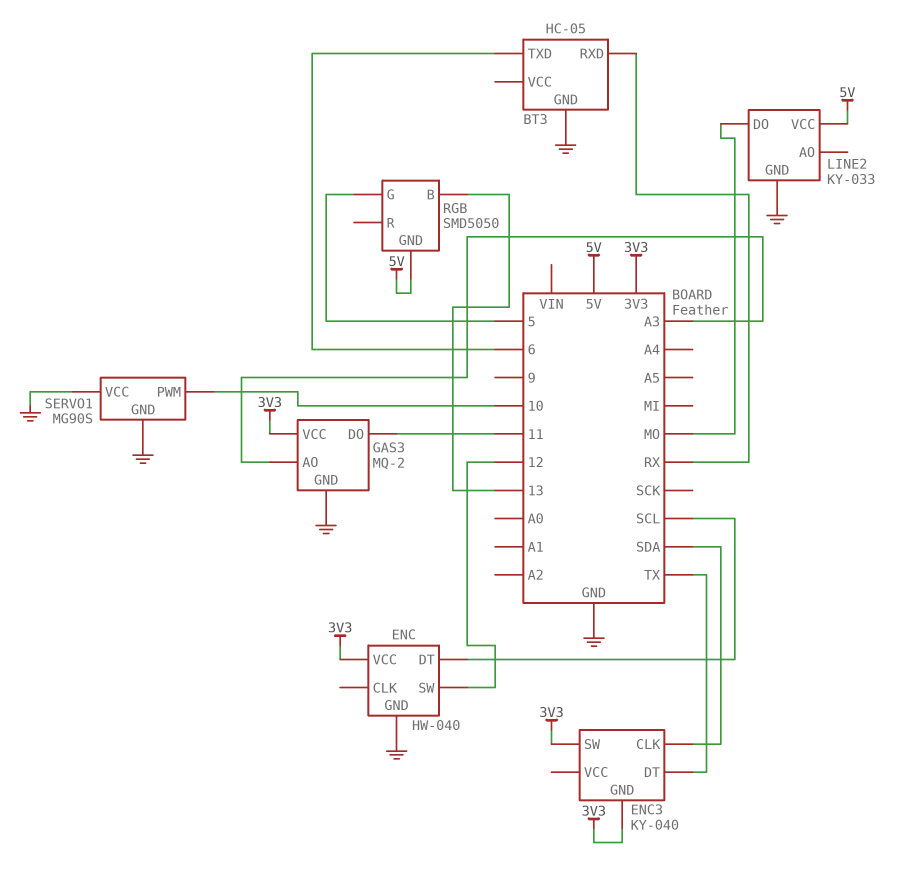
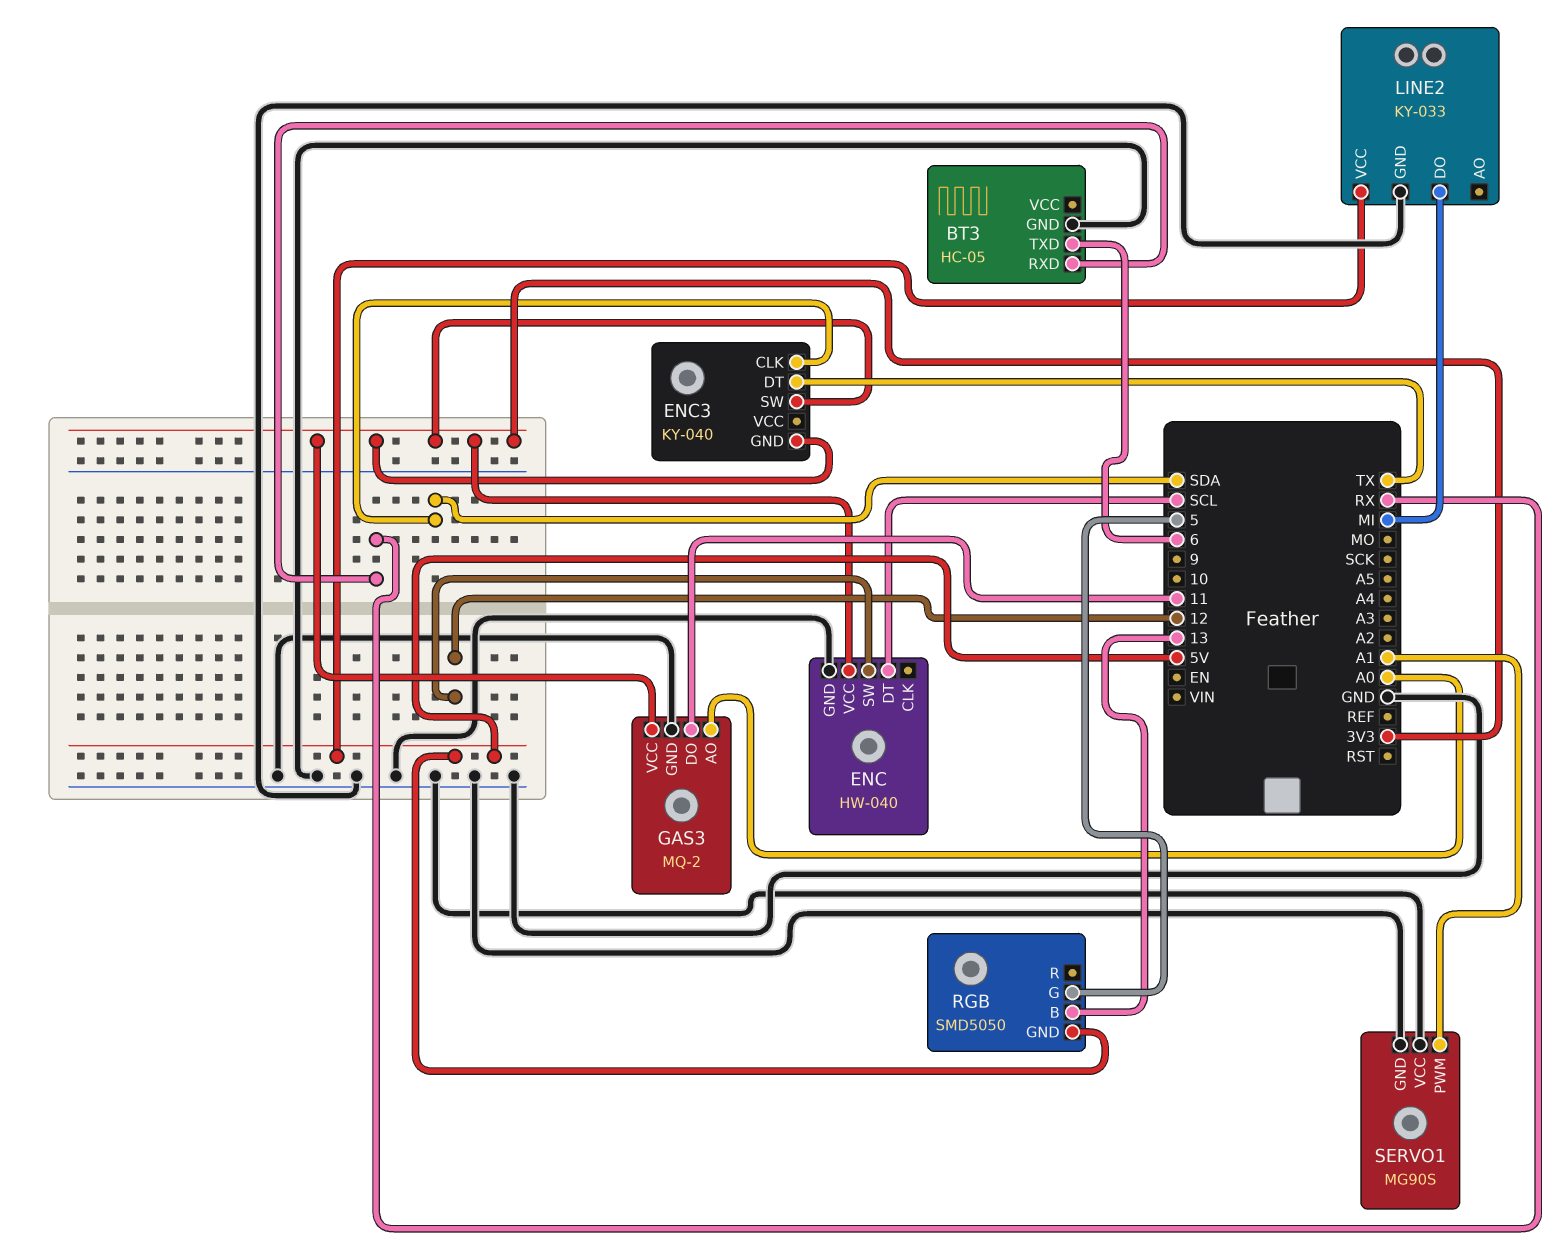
GAS3 pin AO: A3 -> A0
LINE2 pin DO: MO -> MI
SERVO1 pin PWM: 10 -> A1

